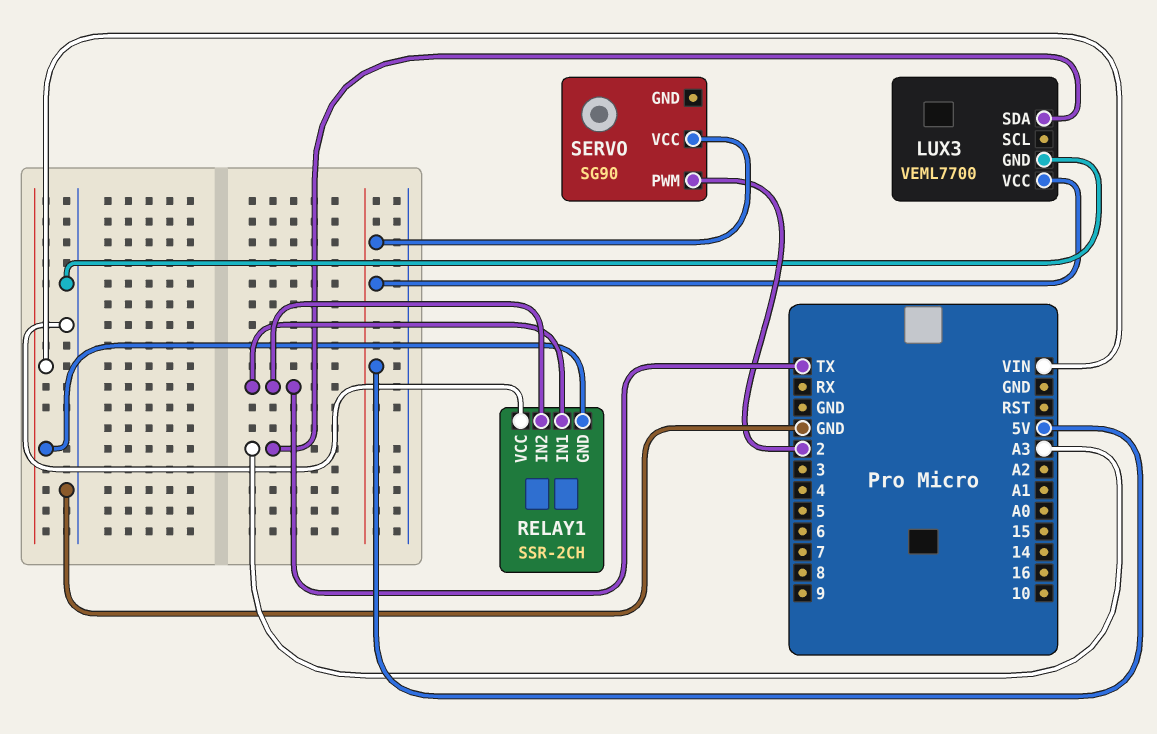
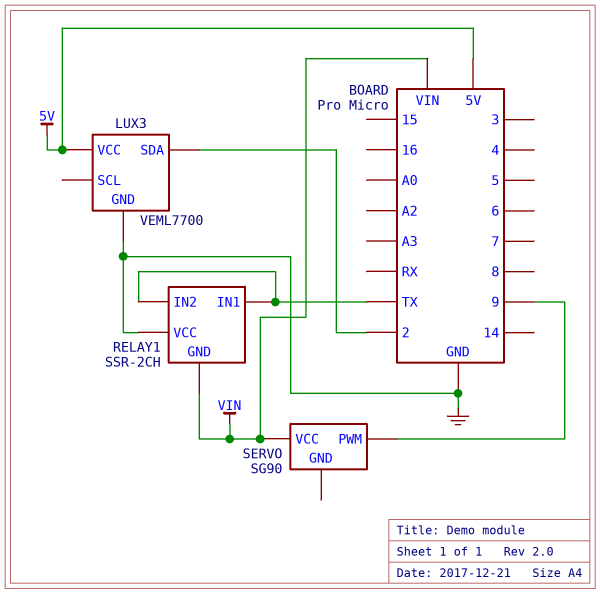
LUX3 pin SDA: A3 -> 2
SERVO pin PWM: 2 -> 9
SERVO pin VCC: 5V -> VIN

